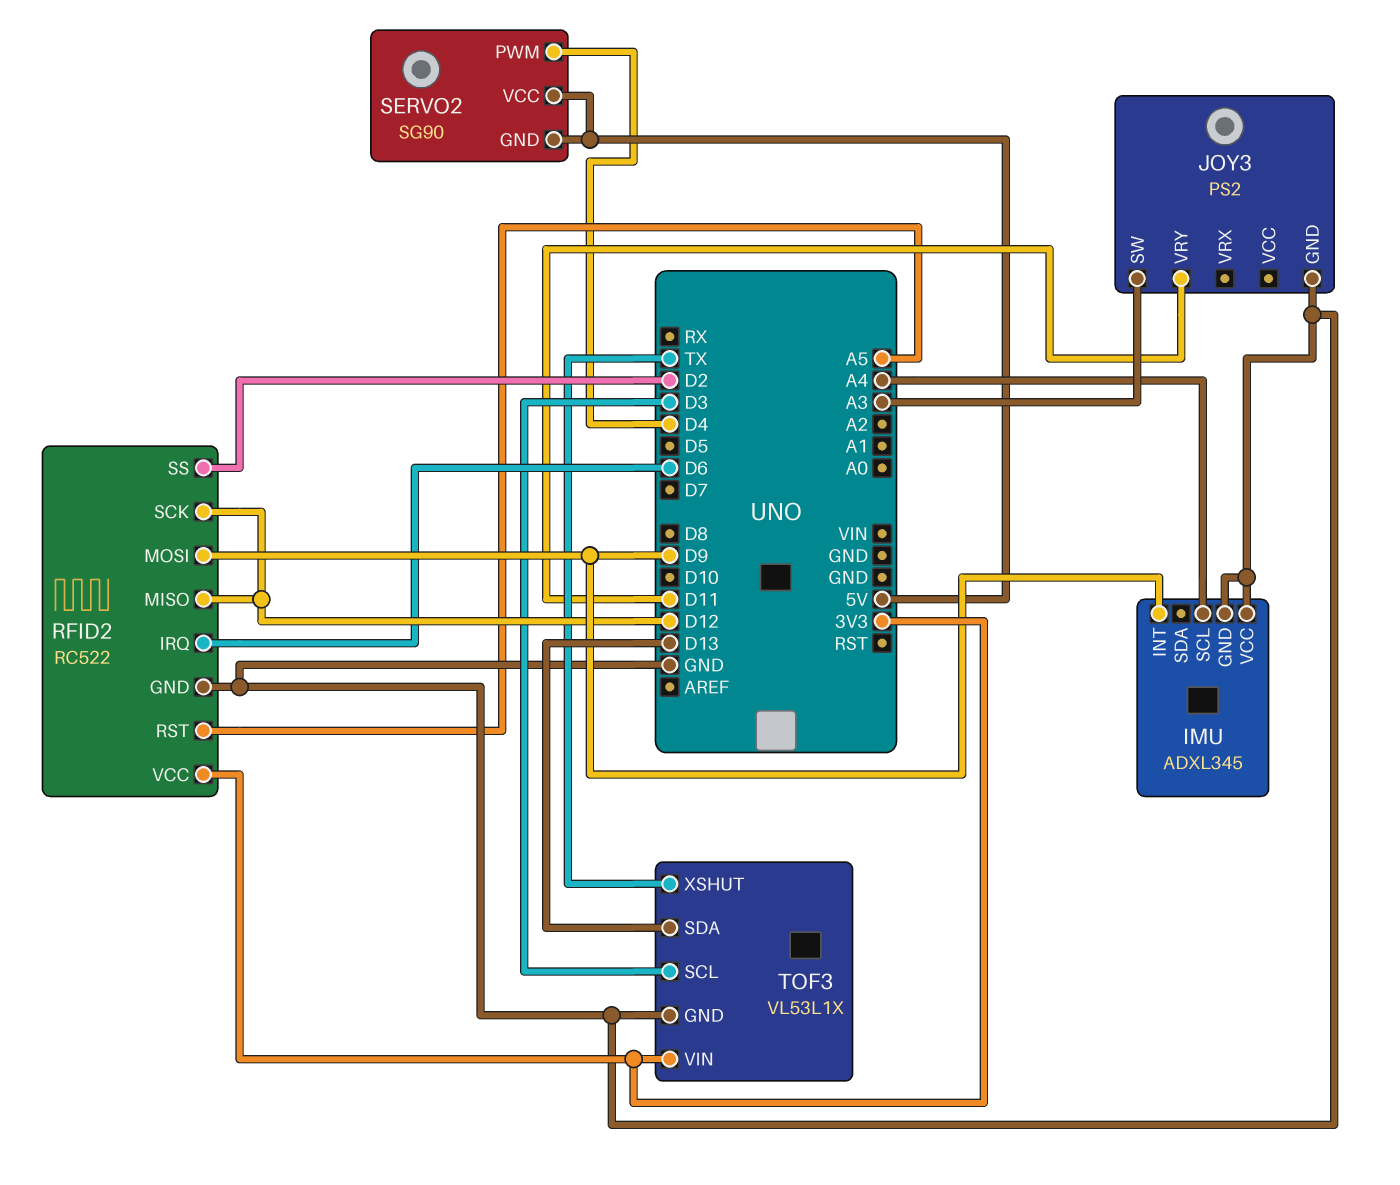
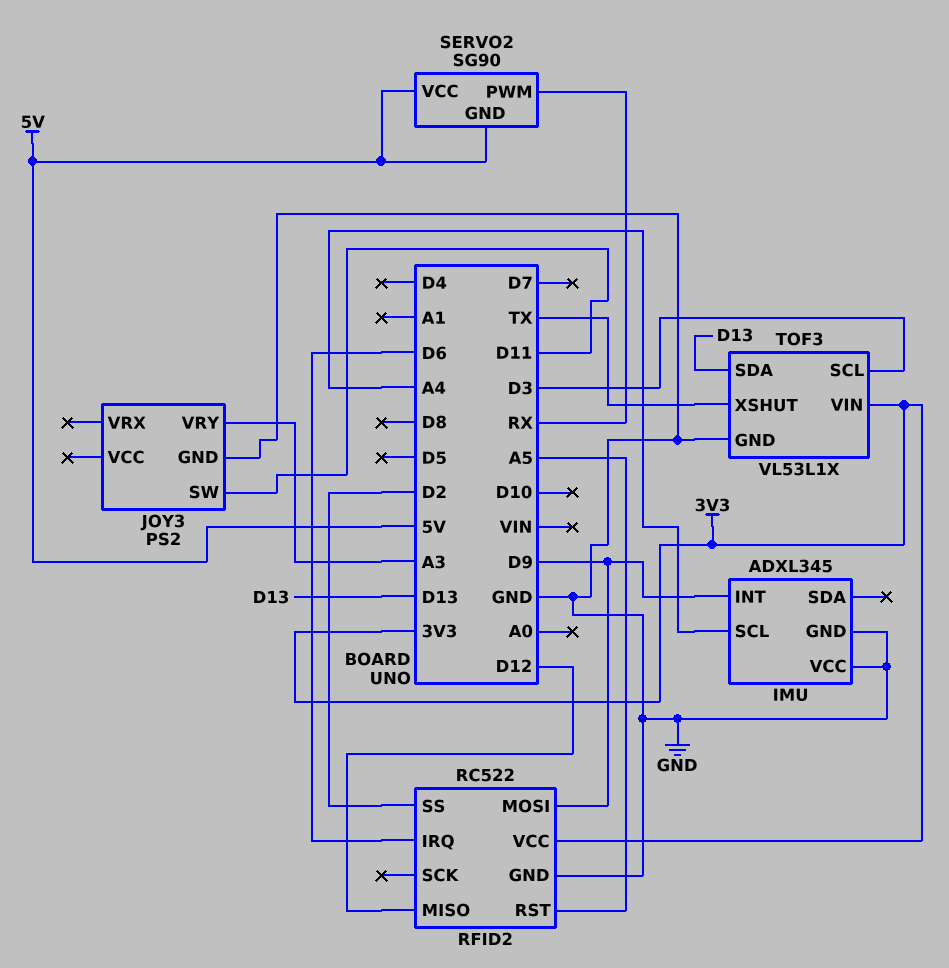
JOY3 pin SW: A3 -> D11
JOY3 pin VRY: D11 -> A3
RFID2 pin SCK: D12 -> none
SERVO2 pin PWM: D4 -> RX

